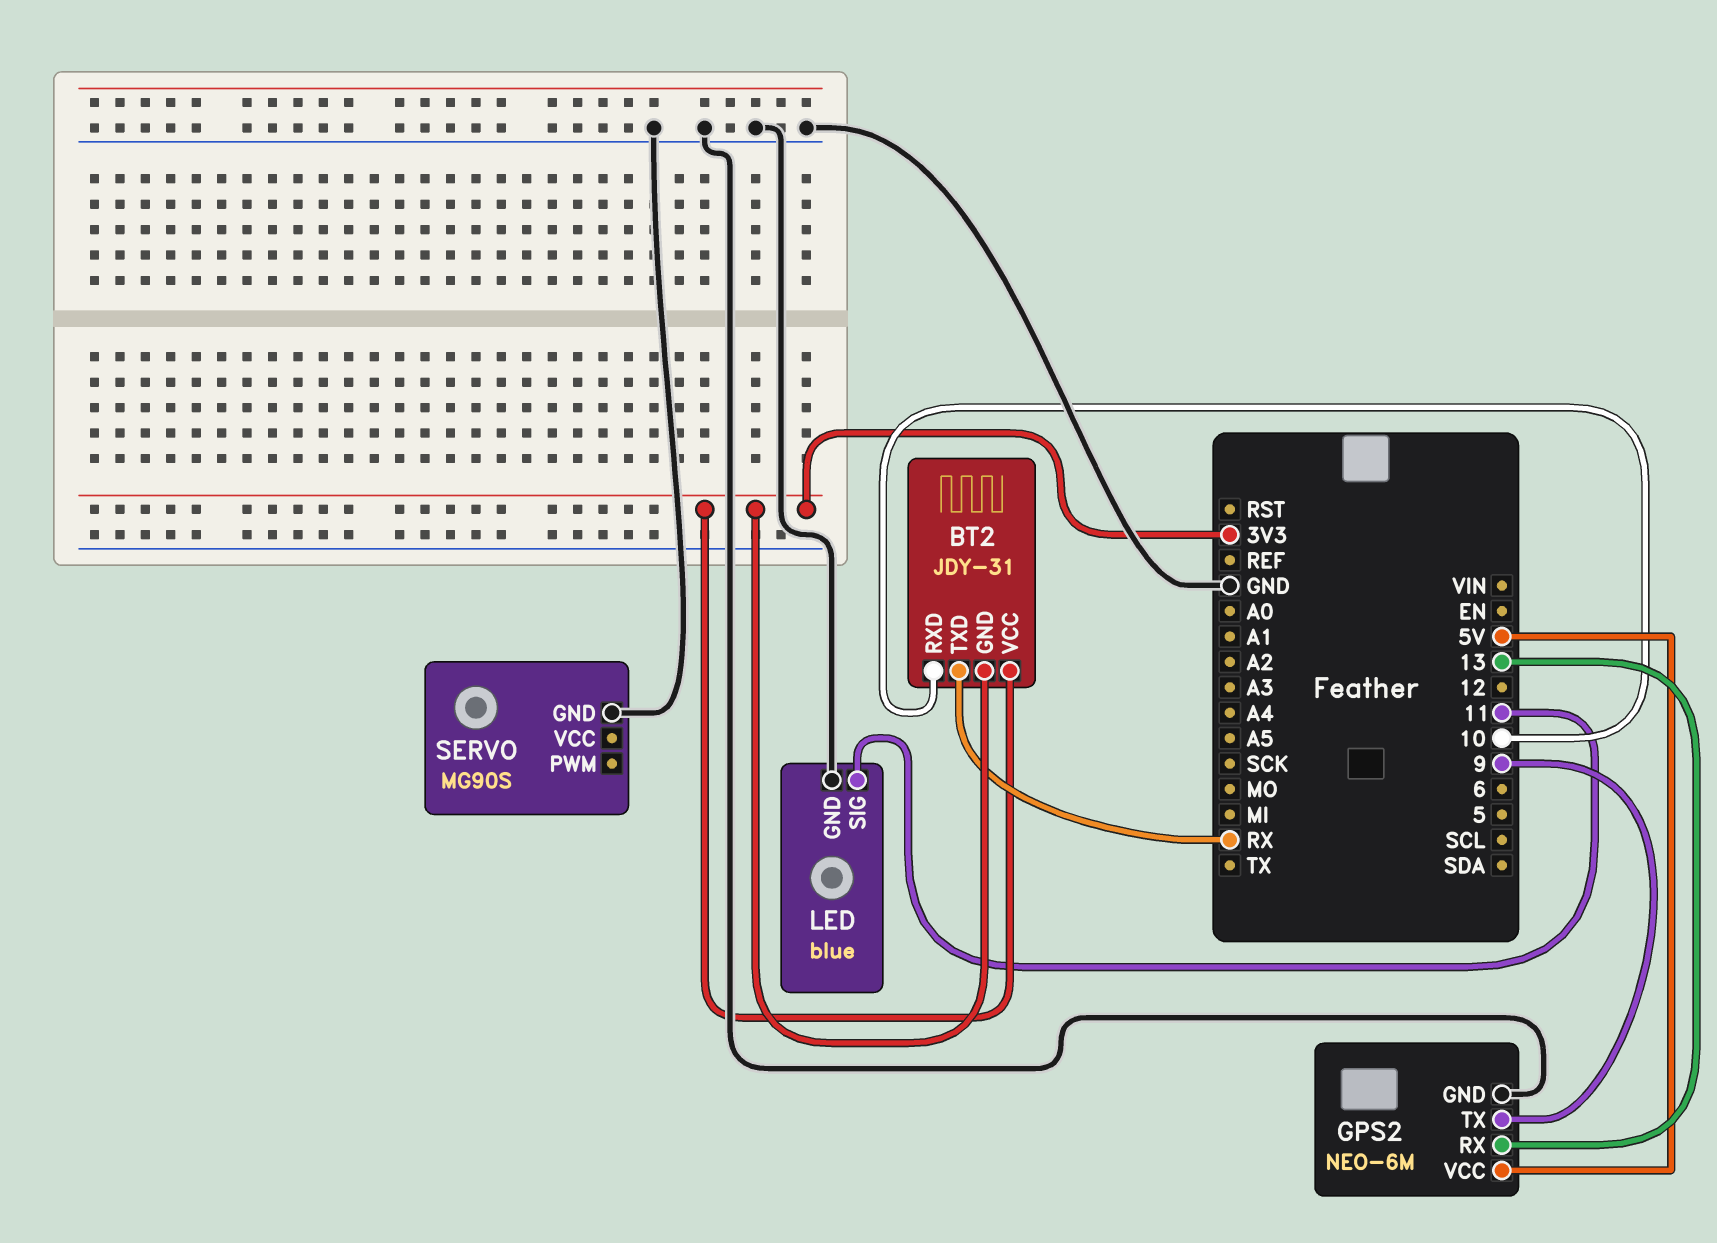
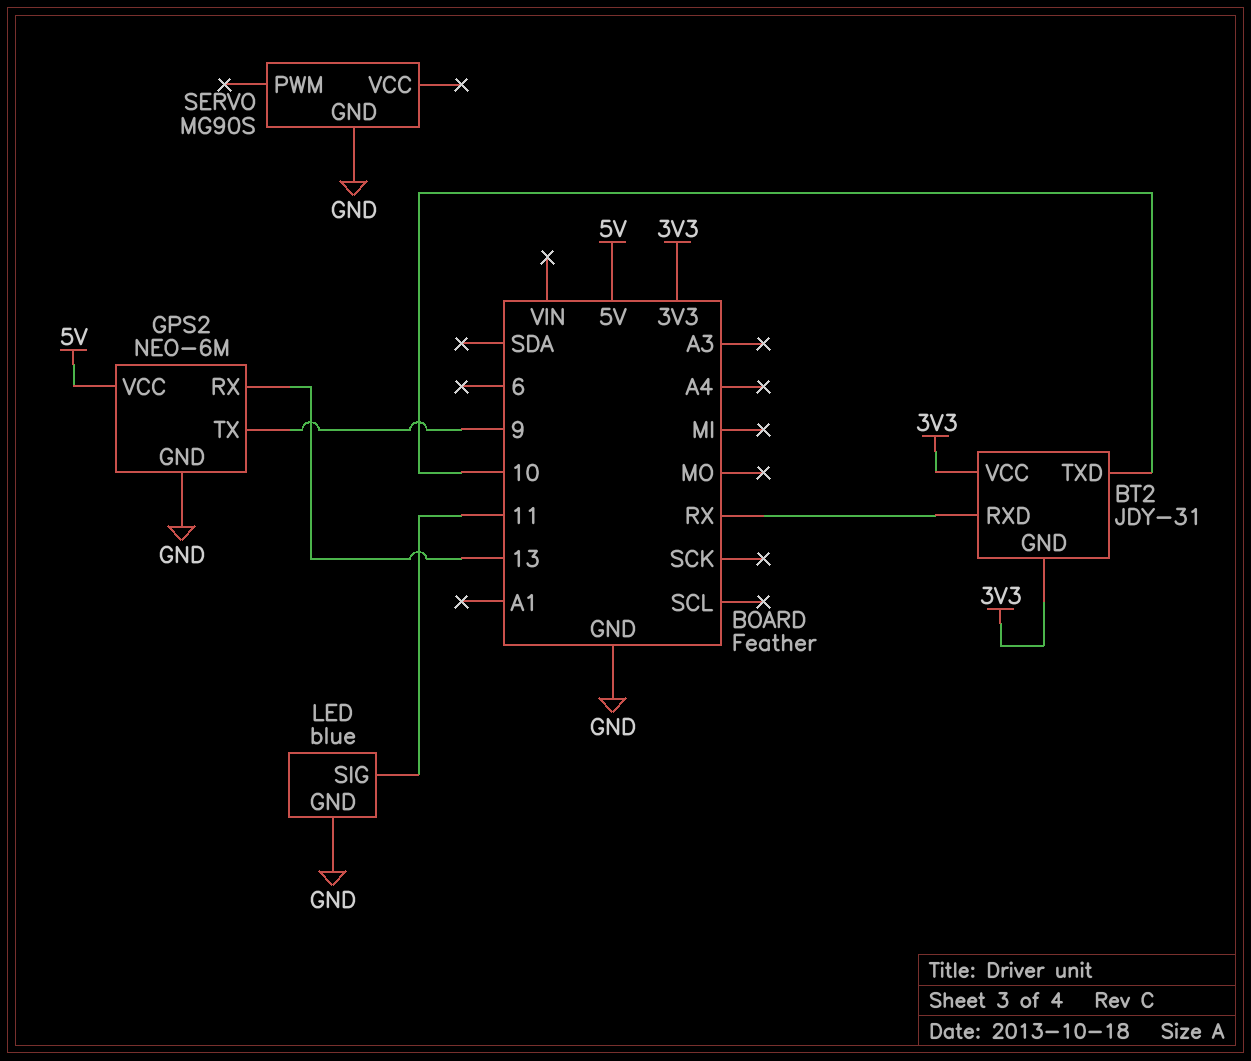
BT2 pin RXD: 10 -> RX
BT2 pin TXD: RX -> 10

